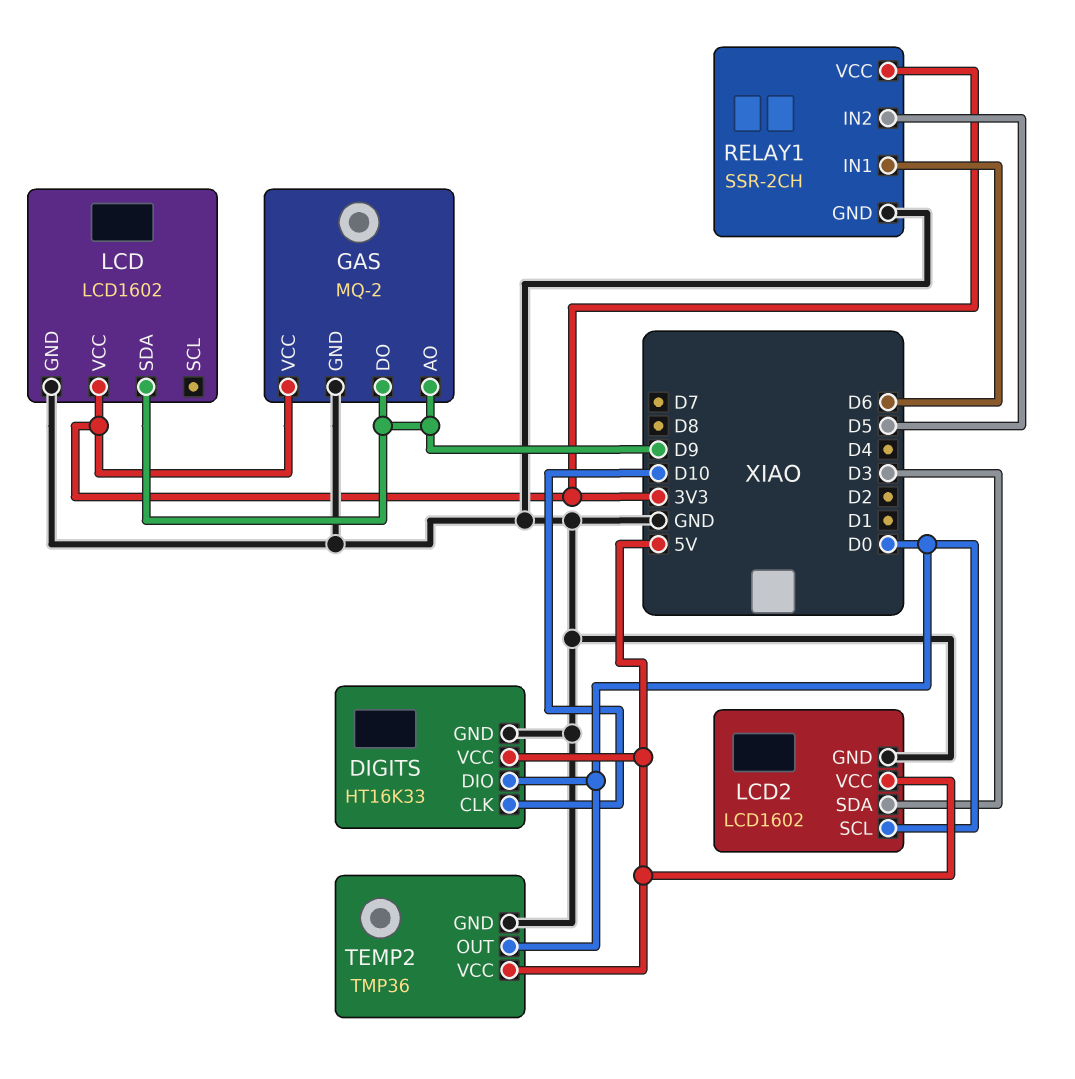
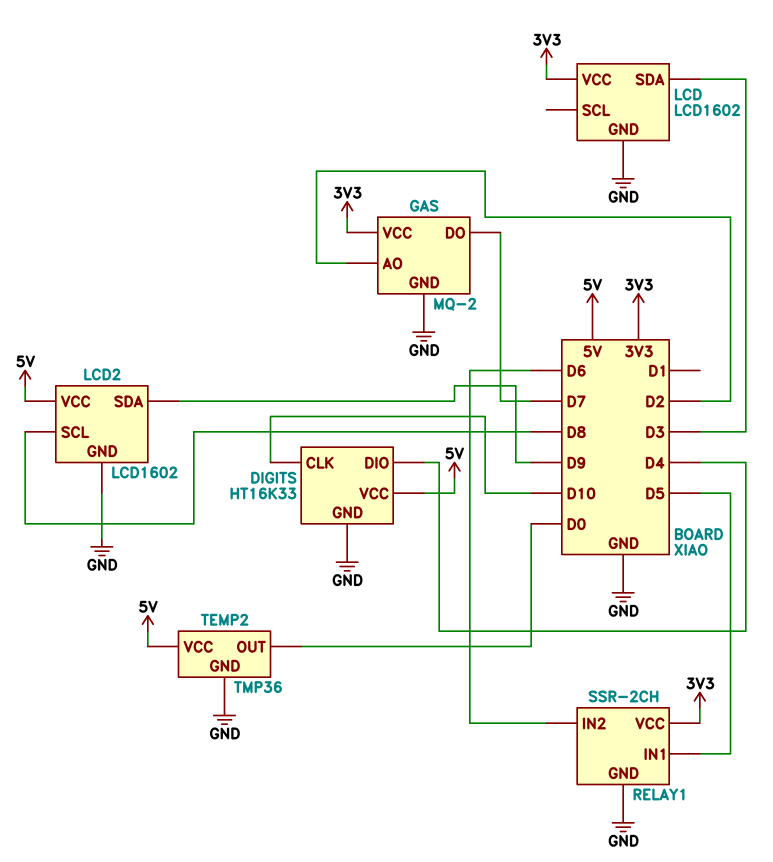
DIGITS pin DIO: D0 -> D4
GAS pin AO: D9 -> D2
GAS pin DO: D9 -> D7
LCD pin SDA: D9 -> D3
LCD2 pin SCL: D0 -> D8
LCD2 pin SDA: D3 -> D9
RELAY1 pin IN1: D6 -> D5
RELAY1 pin IN2: D5 -> D6

